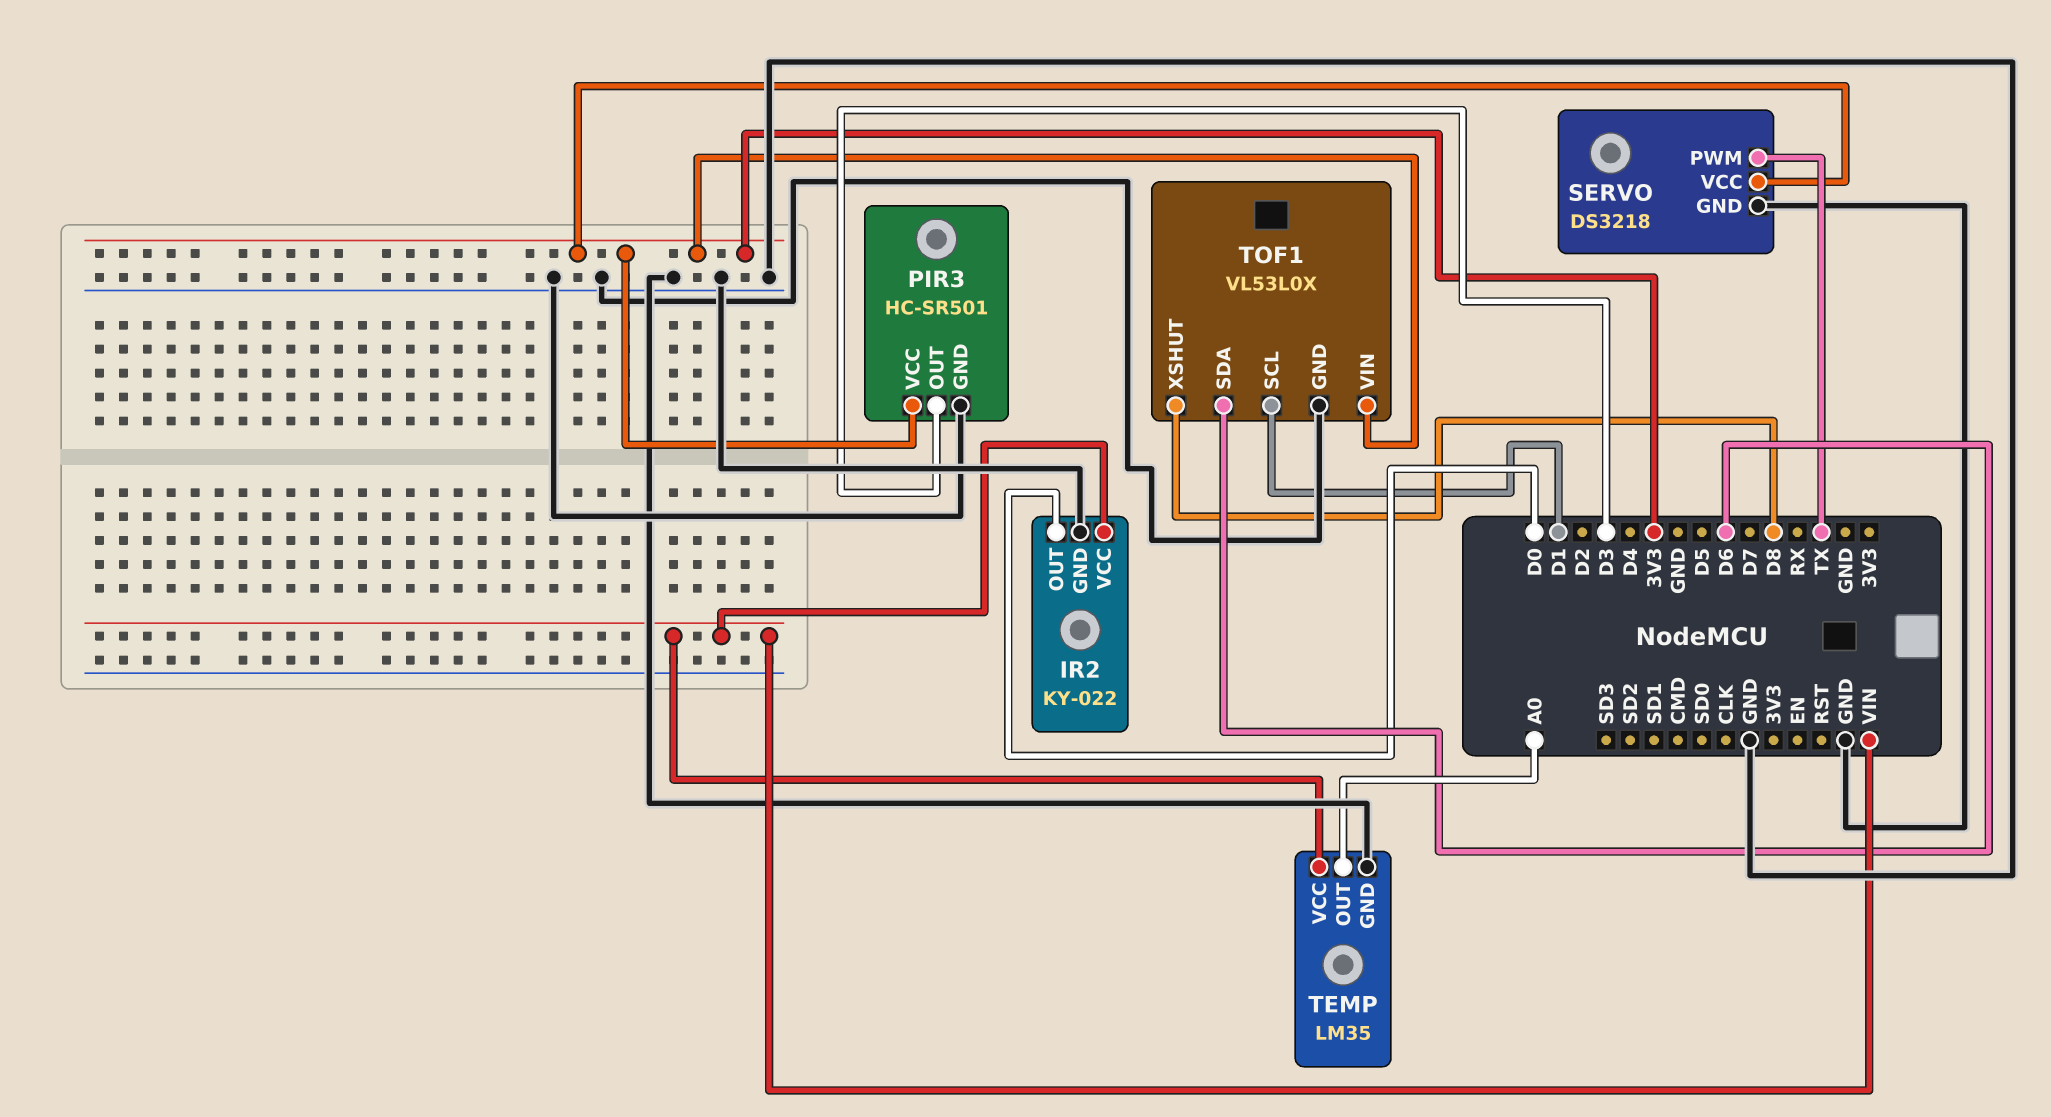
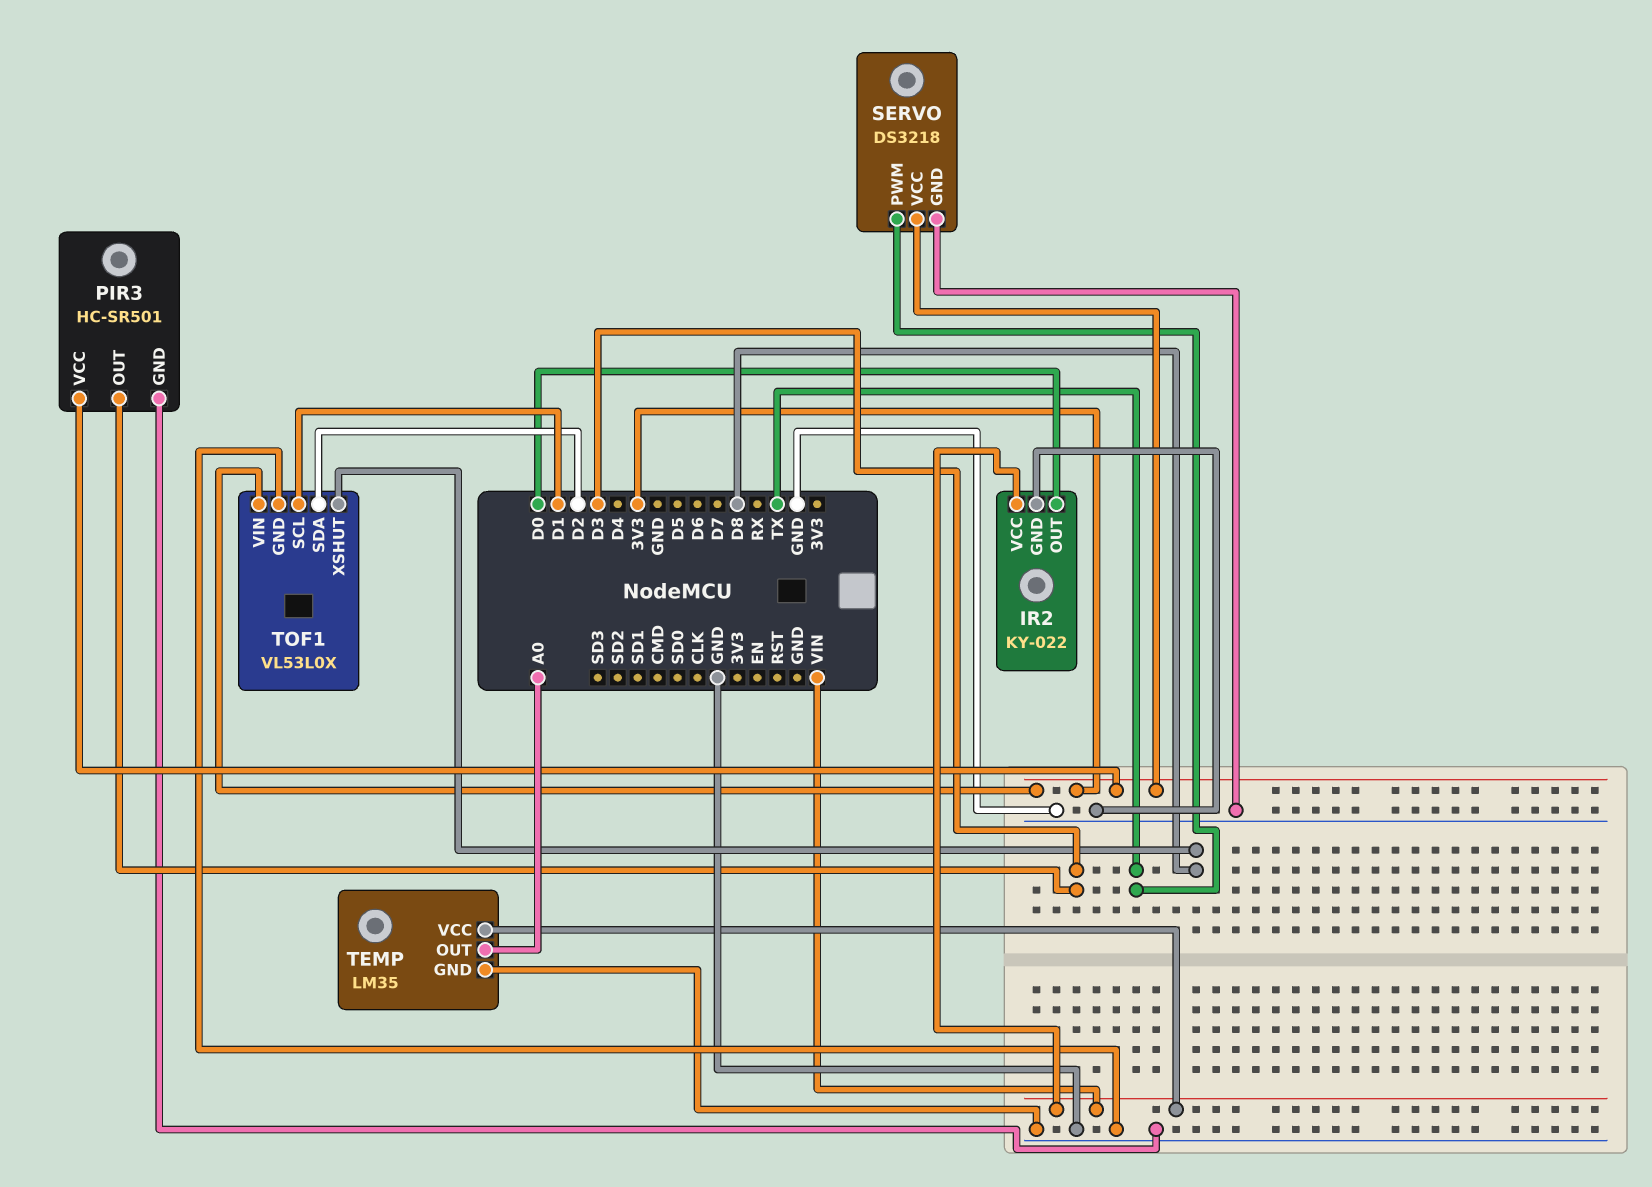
TOF1 pin SDA: D6 -> D2

